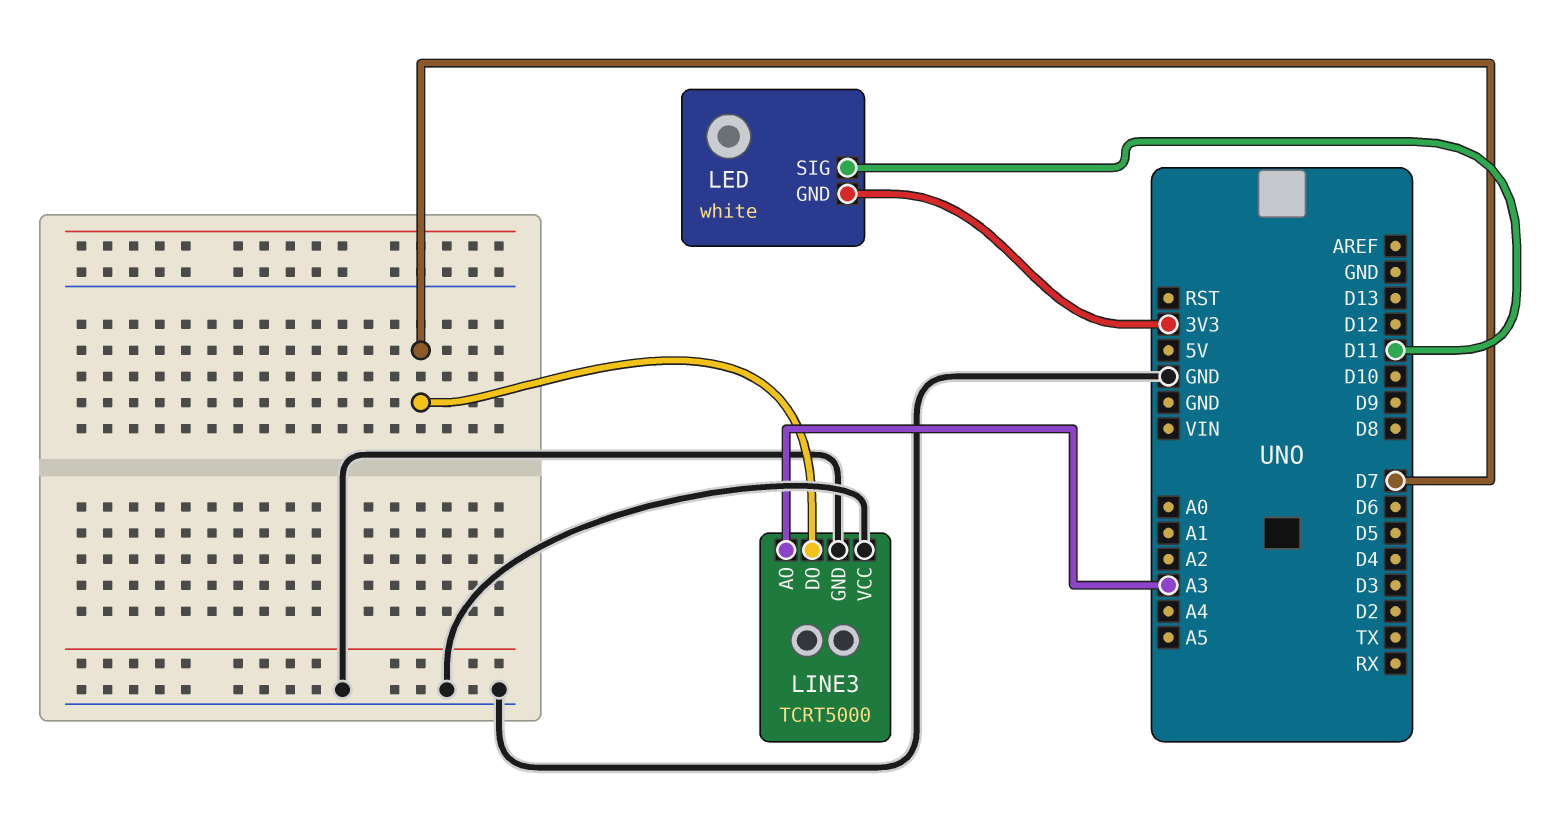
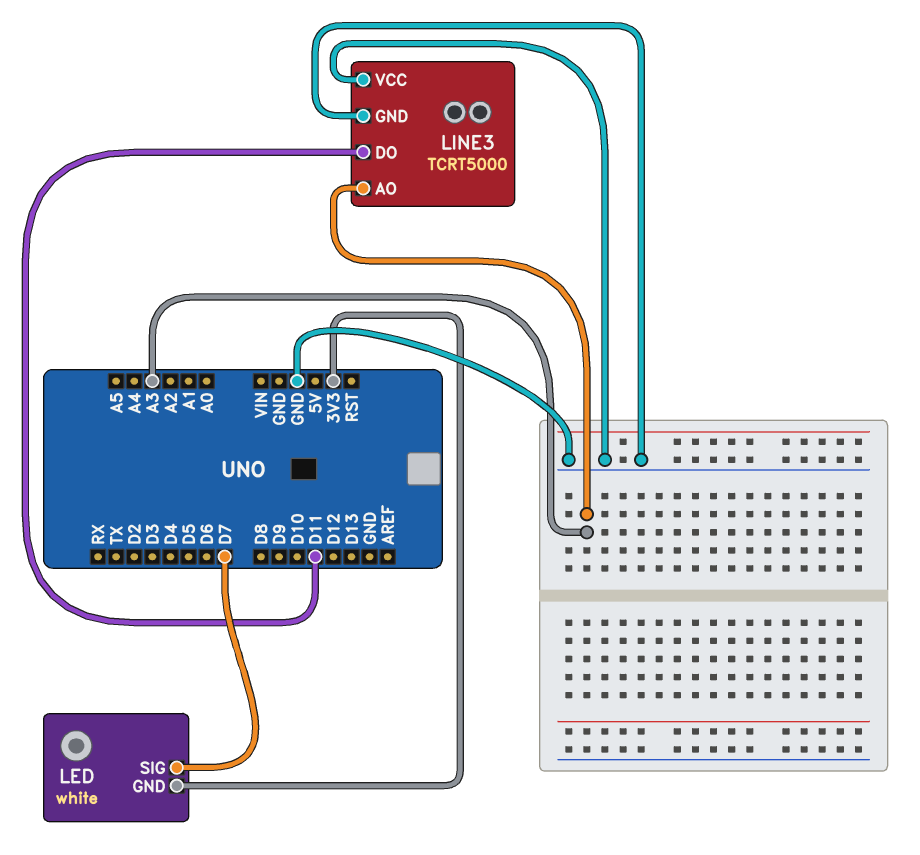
LED pin SIG: D11 -> D7
LINE3 pin DO: D7 -> D11

